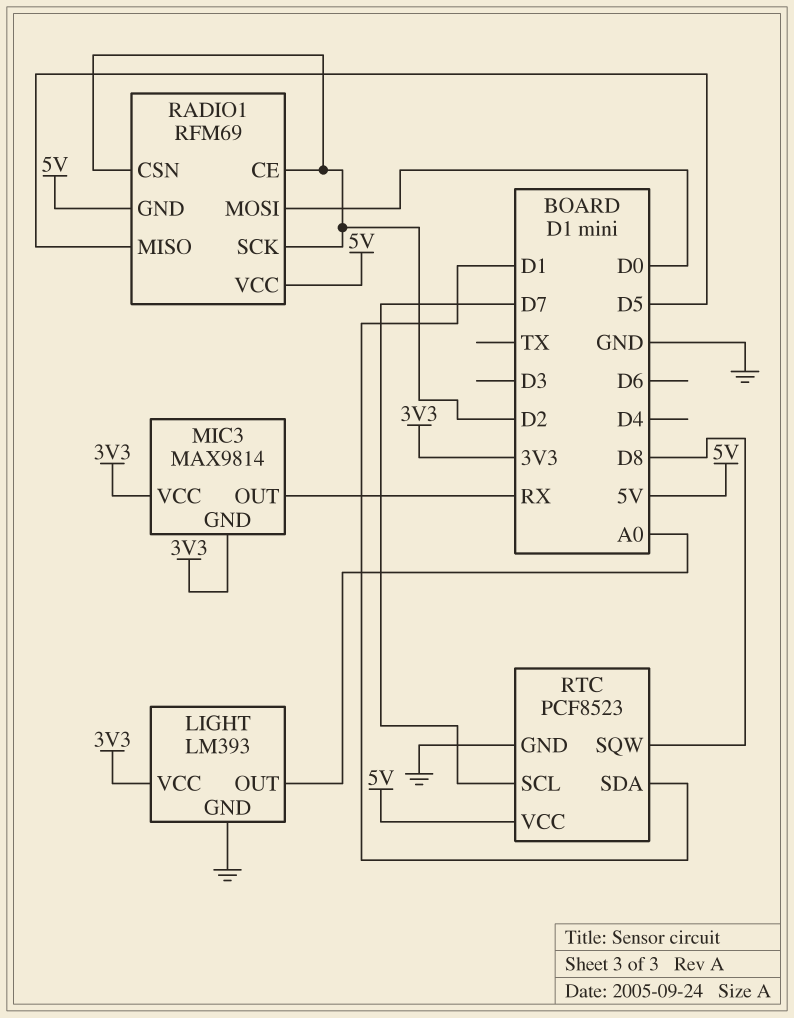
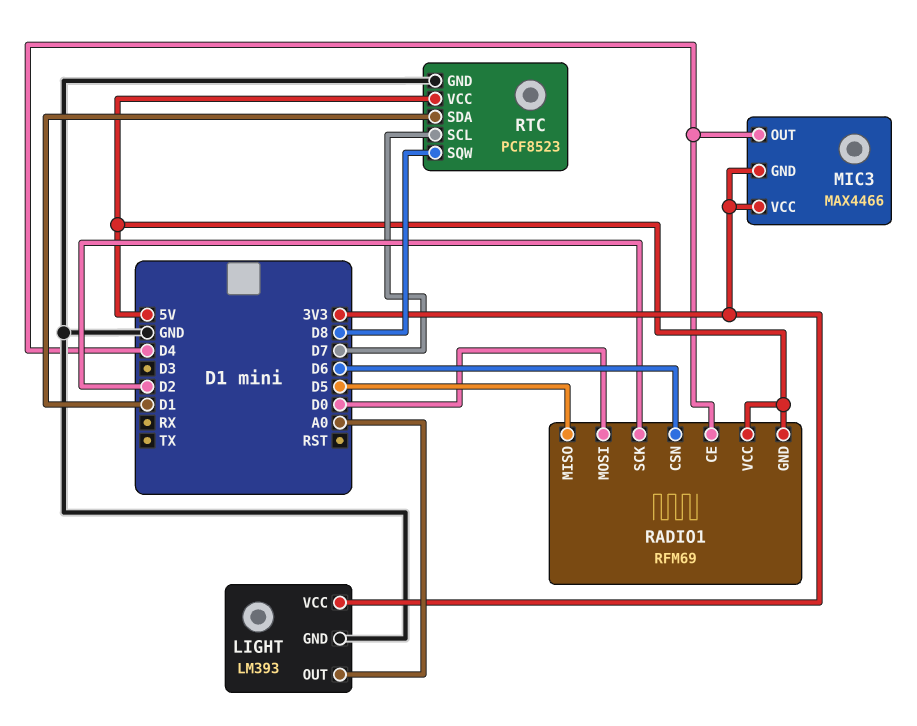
MIC3: MAX9814 -> MAX4466
MIC3 pin OUT: RX -> D4
RADIO1 pin CE: D2 -> D4
RADIO1 pin CSN: D2 -> D6

